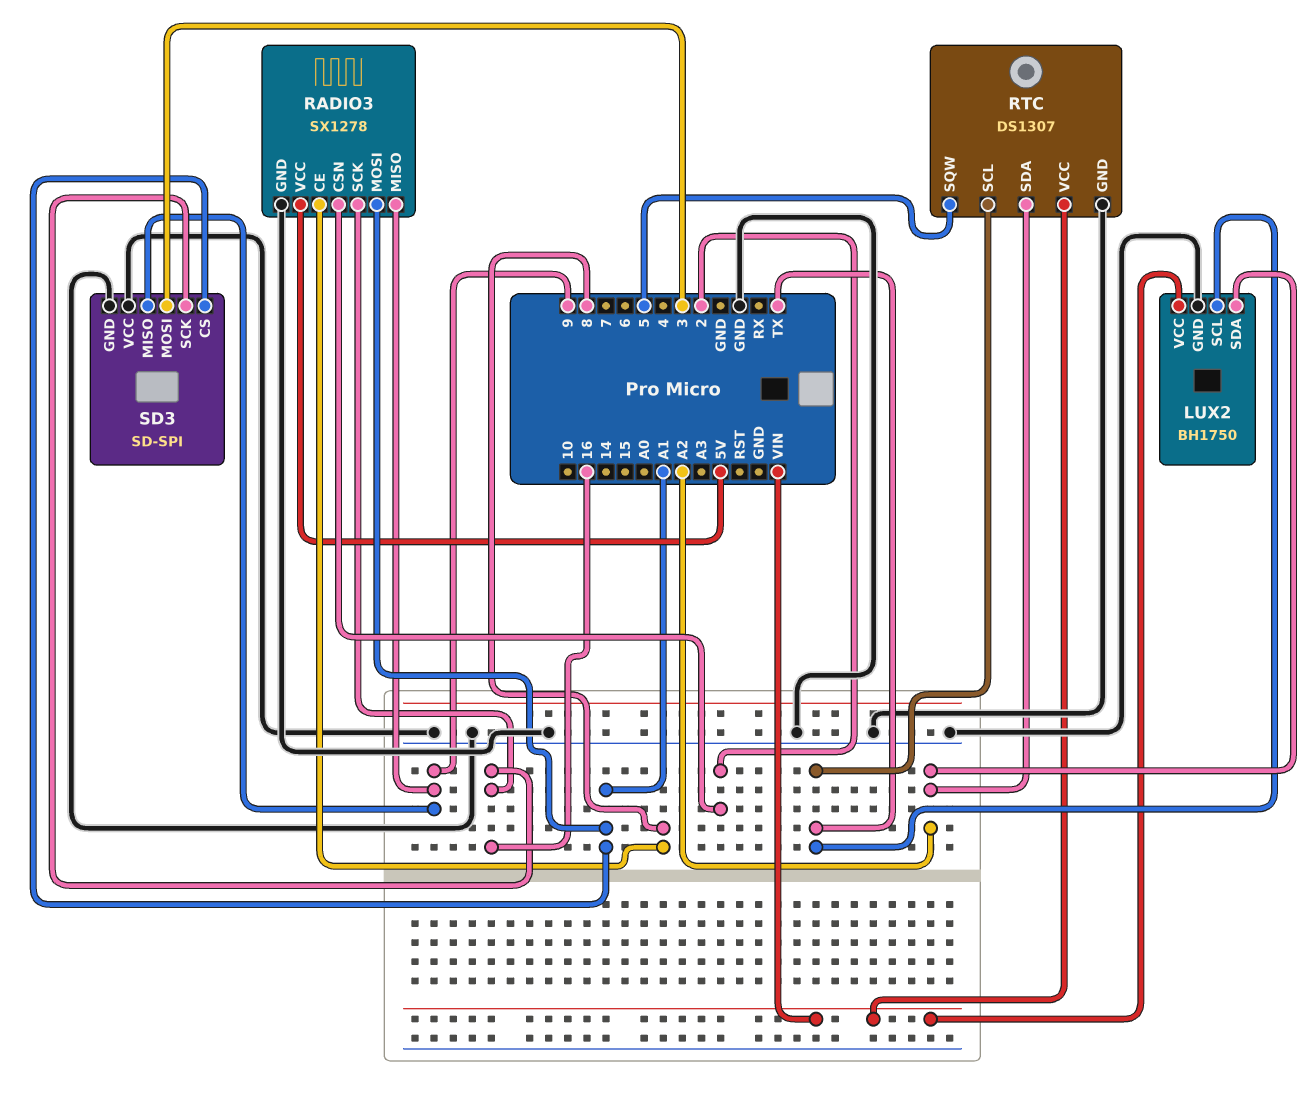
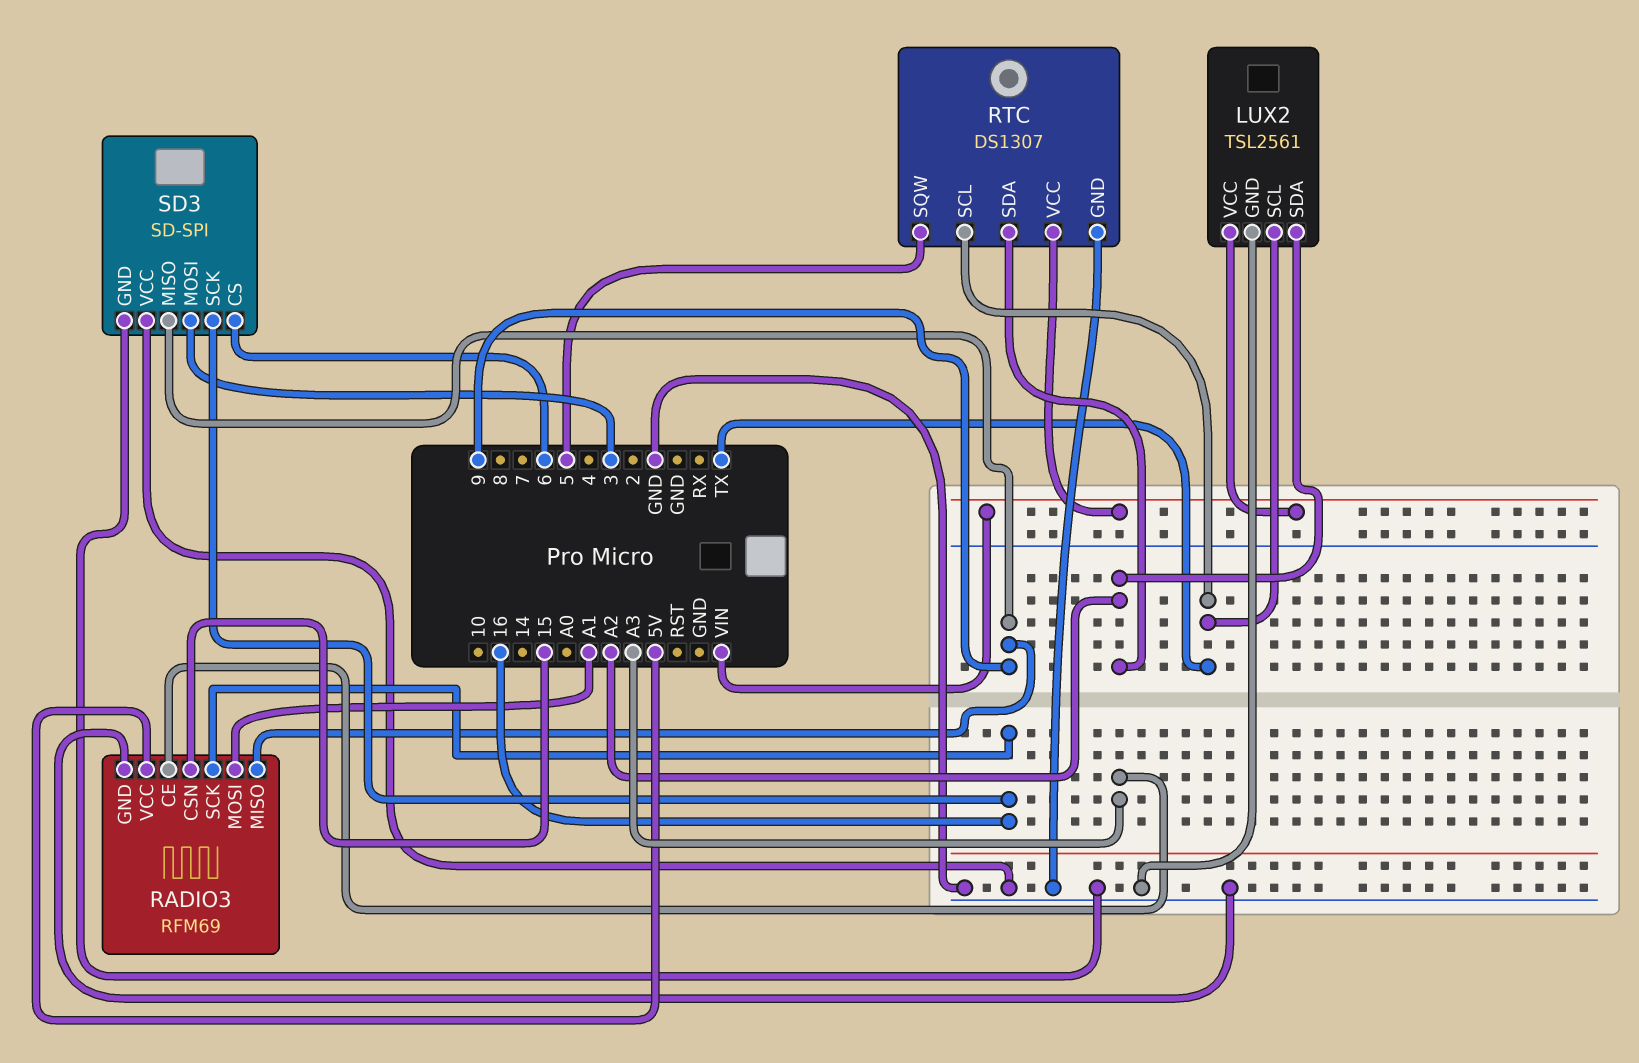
LUX2: BH1750 -> TSL2561
RADIO3: SX1278 -> RFM69
RADIO3 pin CE: 8 -> A3
RADIO3 pin CSN: 2 -> 15
SD3 pin CS: A1 -> 6

